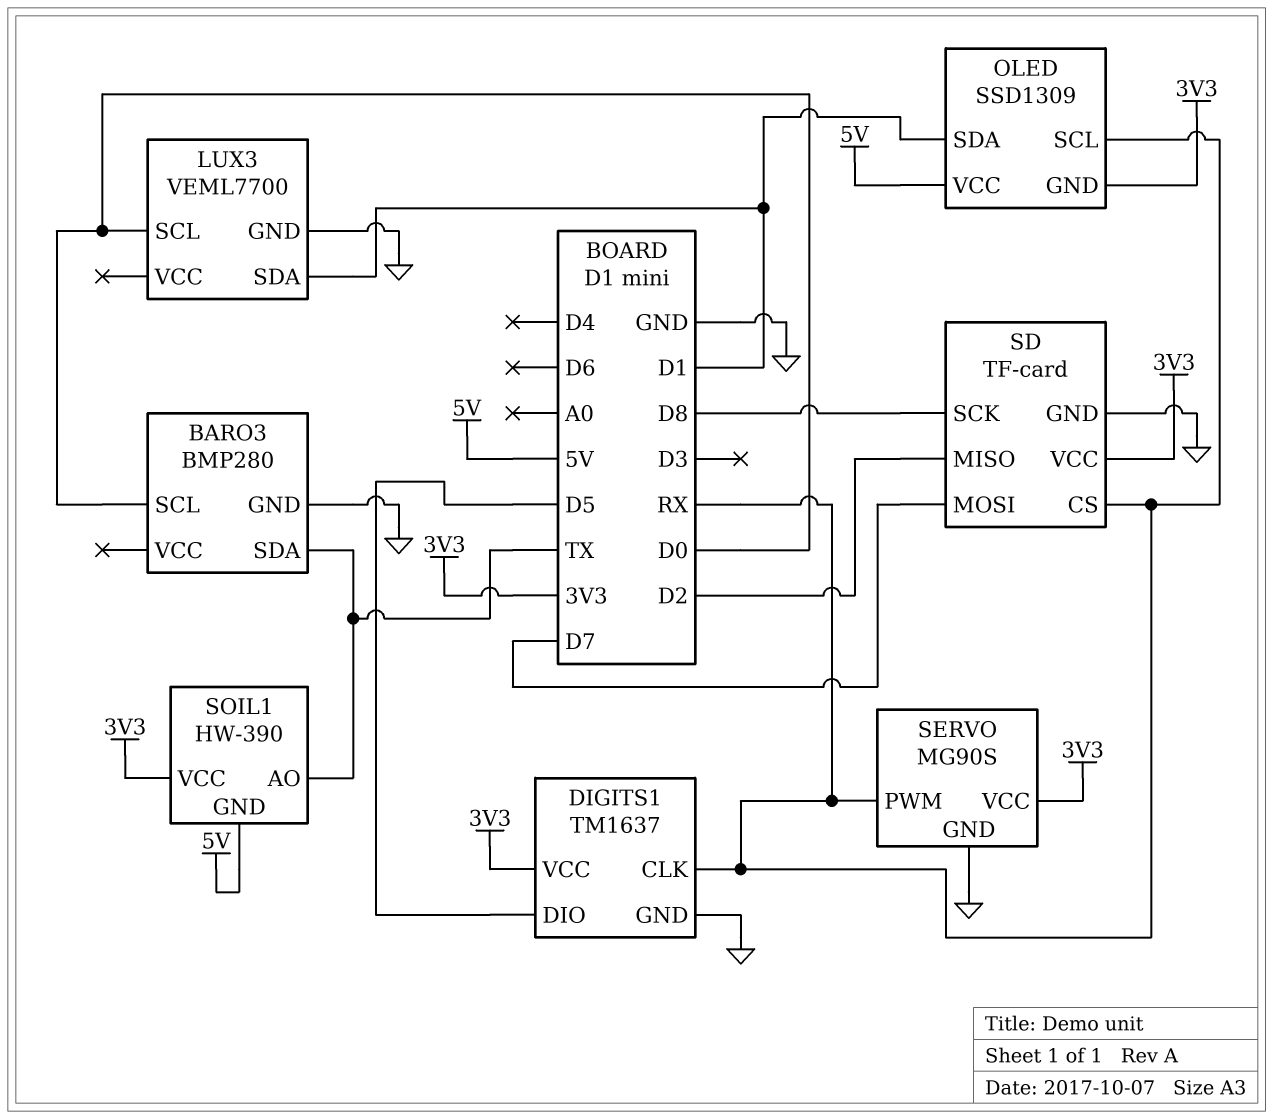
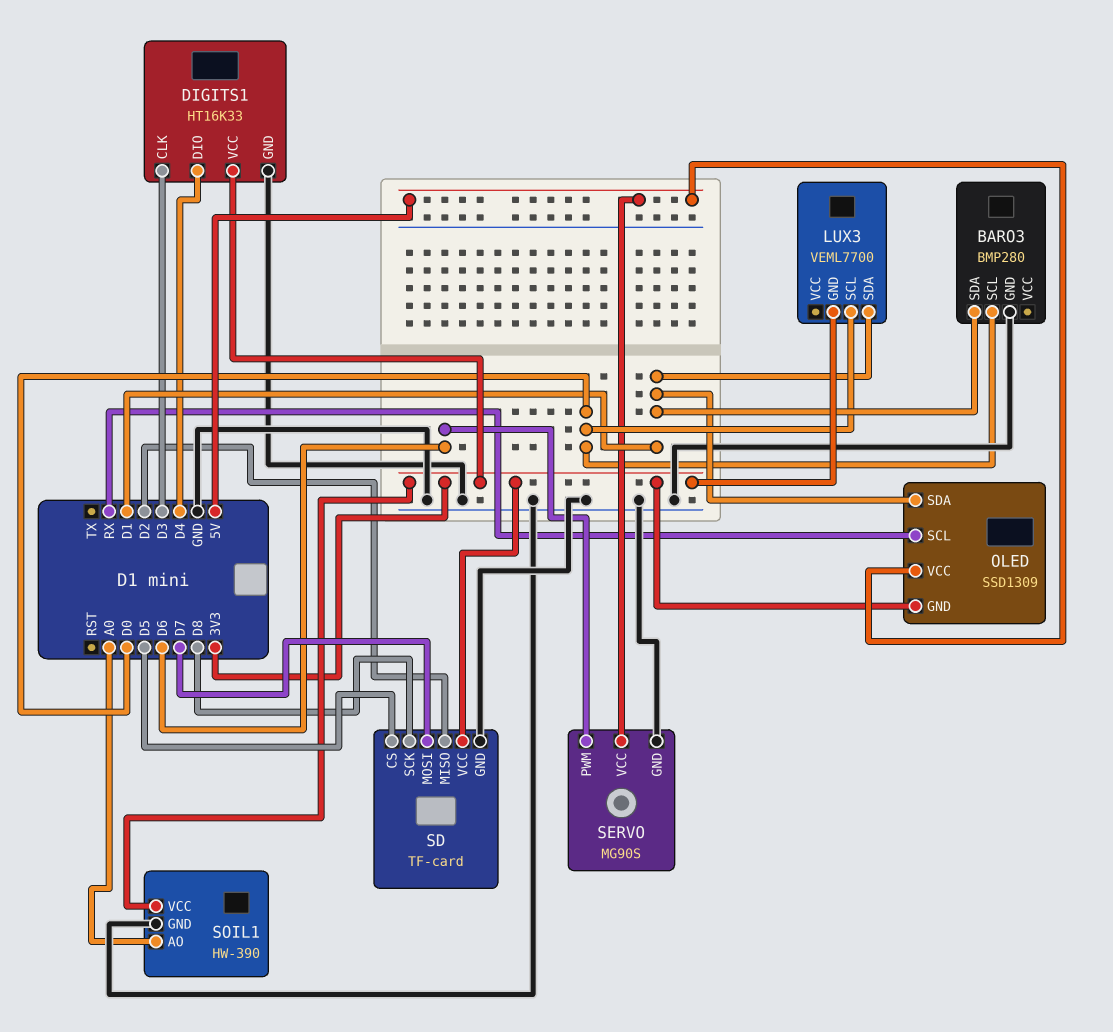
BARO3 pin SDA: TX -> D1
DIGITS1: TM1637 -> HT16K33
DIGITS1 pin CLK: RX -> D3
DIGITS1 pin DIO: D5 -> D4
LUX3 pin GND: GND -> 3V3
SD pin CS: RX -> D5
SERVO pin PWM: RX -> D6
SERVO pin VCC: 3V3 -> 5V
SOIL1 pin AO: TX -> A0
SOIL1 pin GND: 5V -> GND

